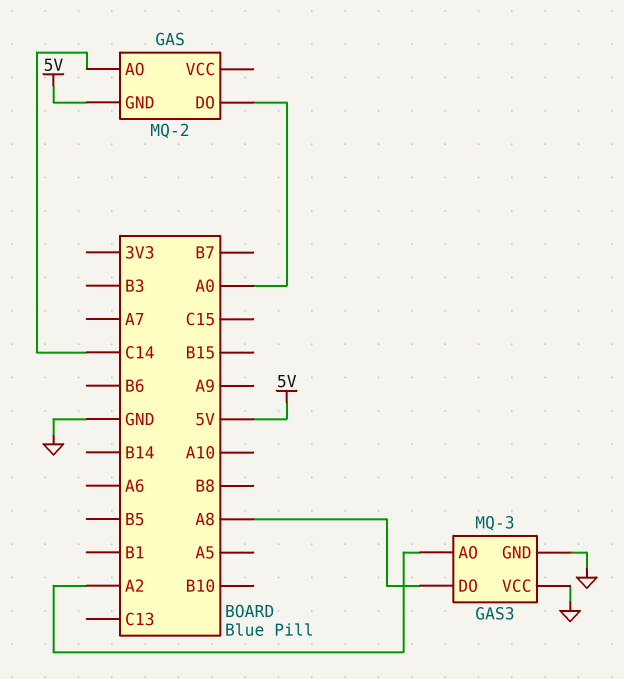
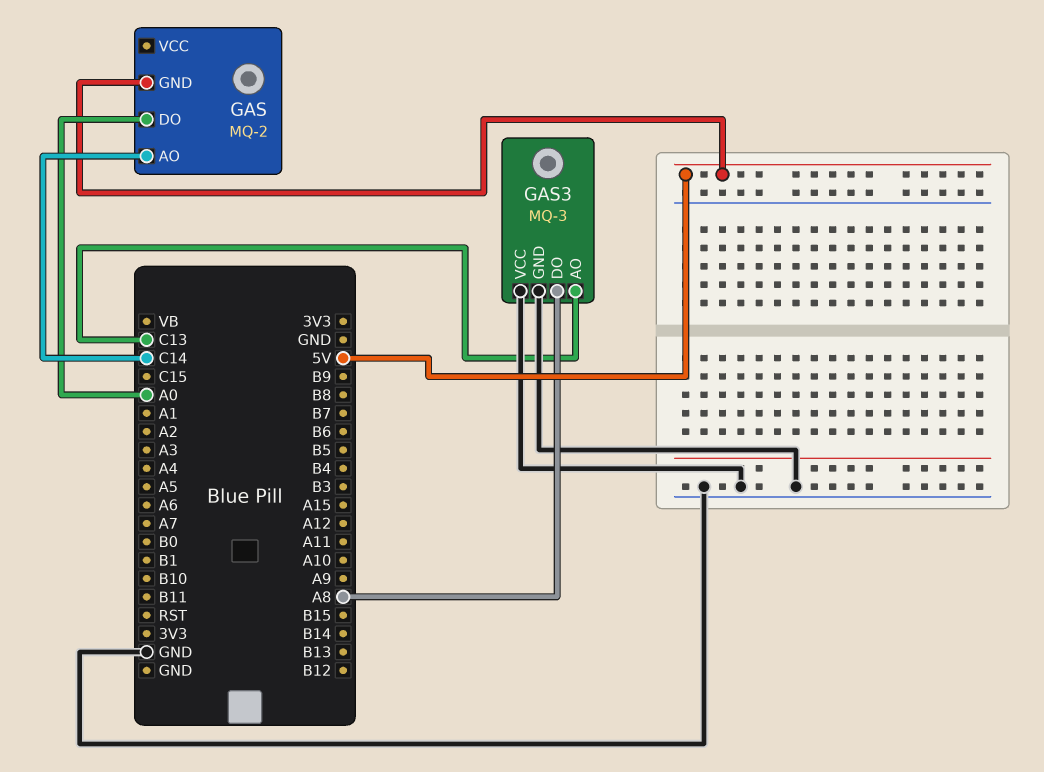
GAS3 pin AO: A2 -> C13

